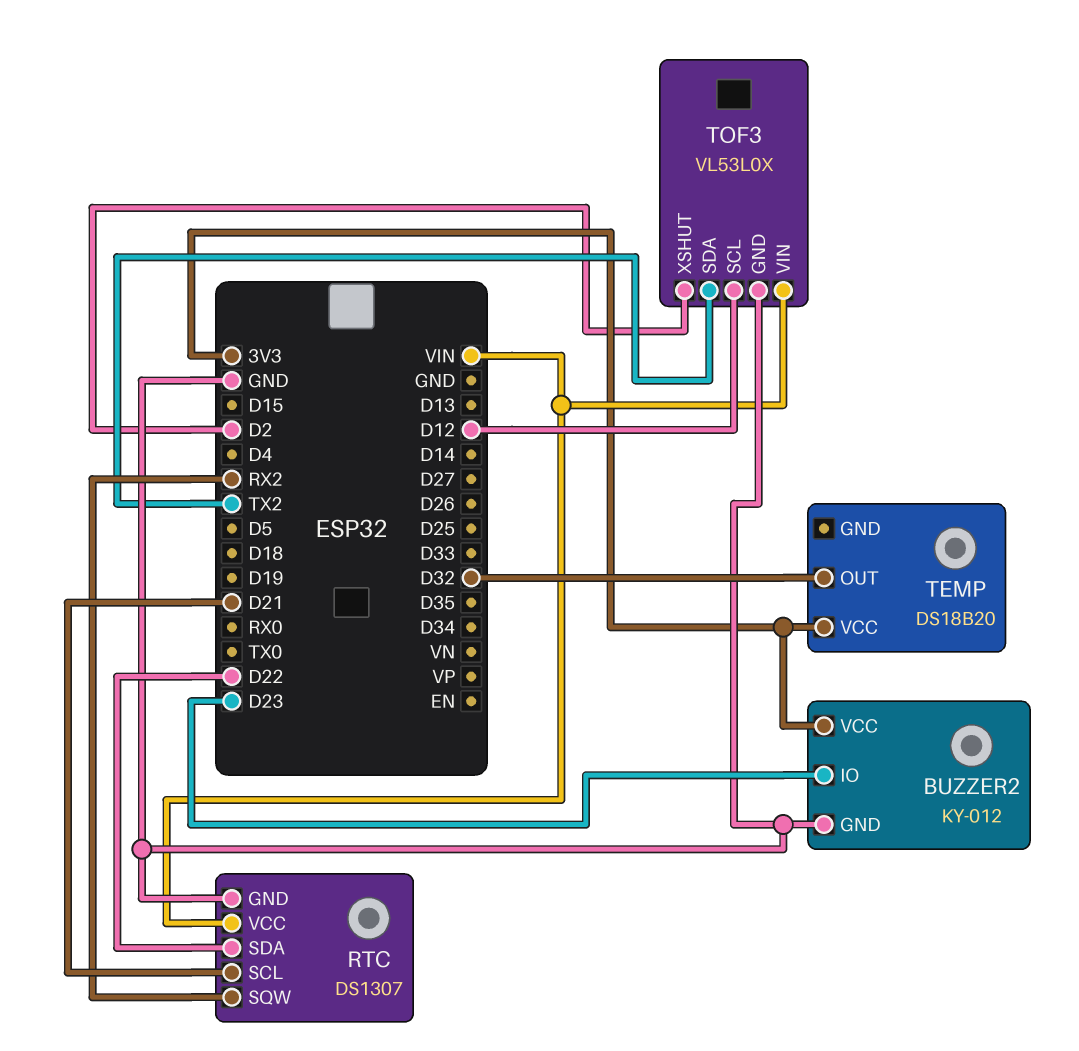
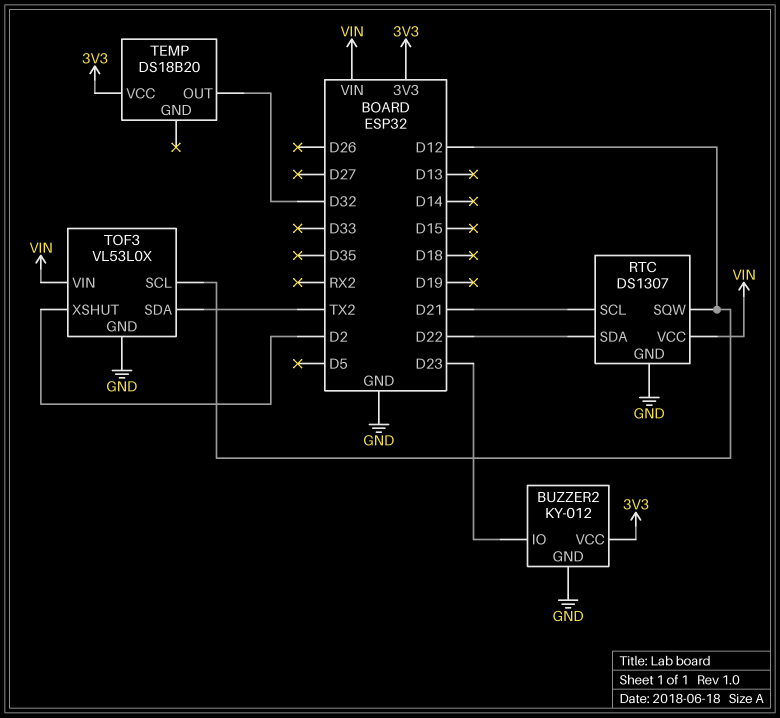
RTC pin SQW: RX2 -> D12

